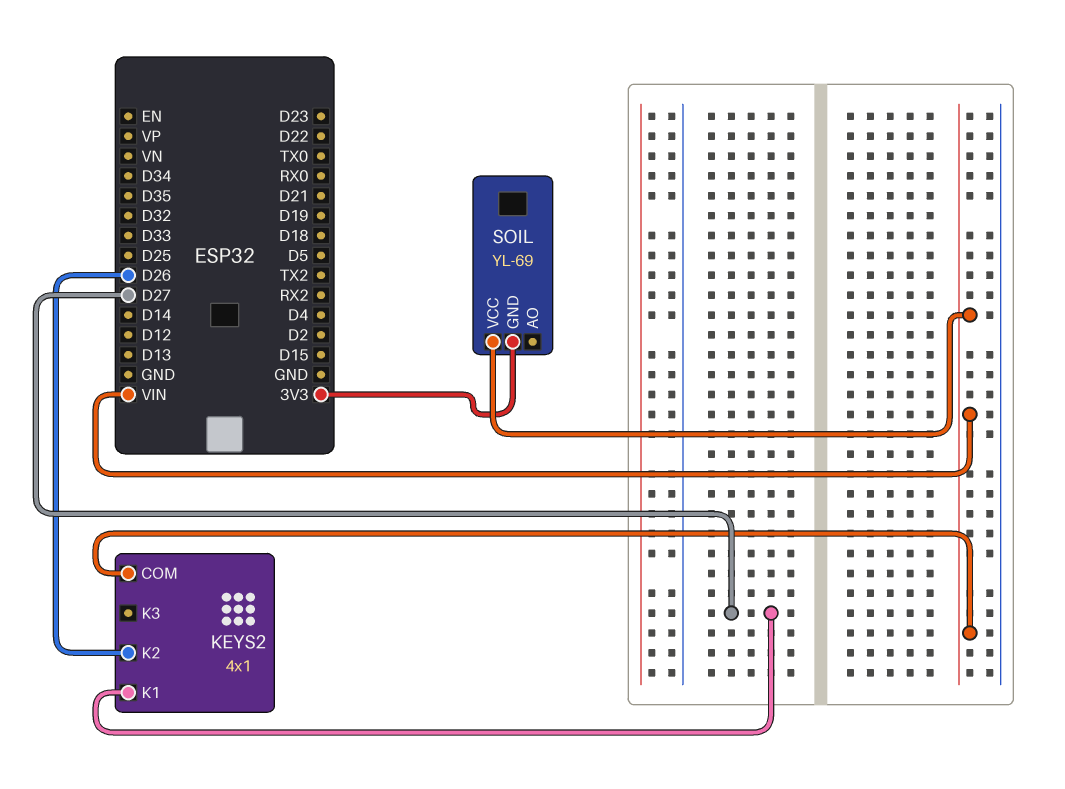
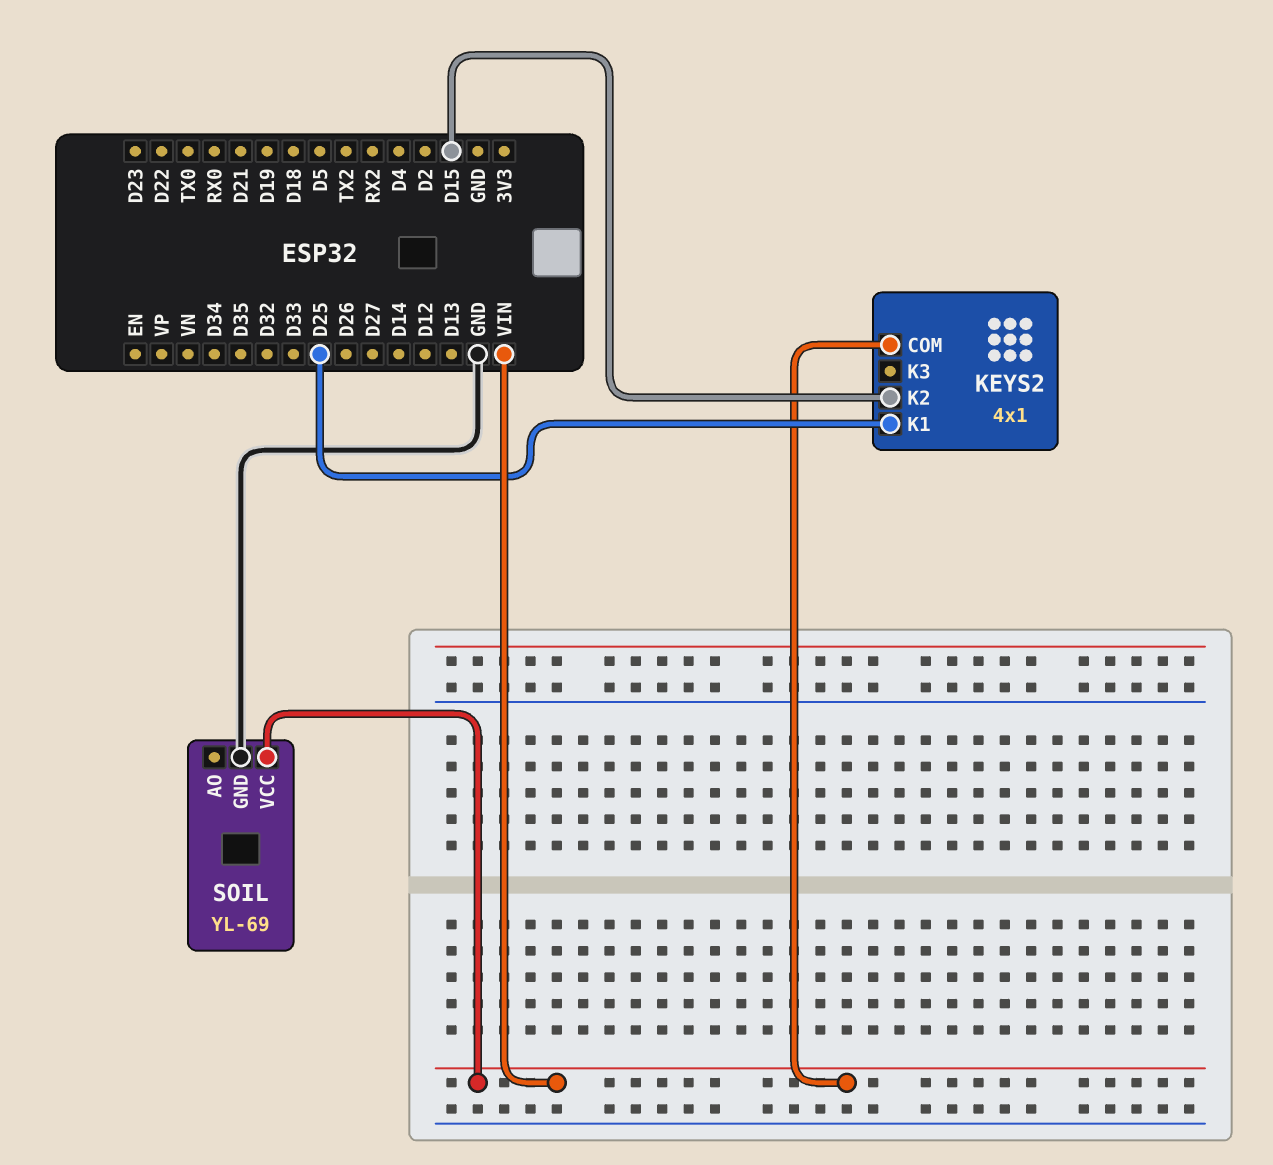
KEYS2 pin K1: D27 -> D25
KEYS2 pin K2: D26 -> D15
SOIL pin GND: 3V3 -> GND

